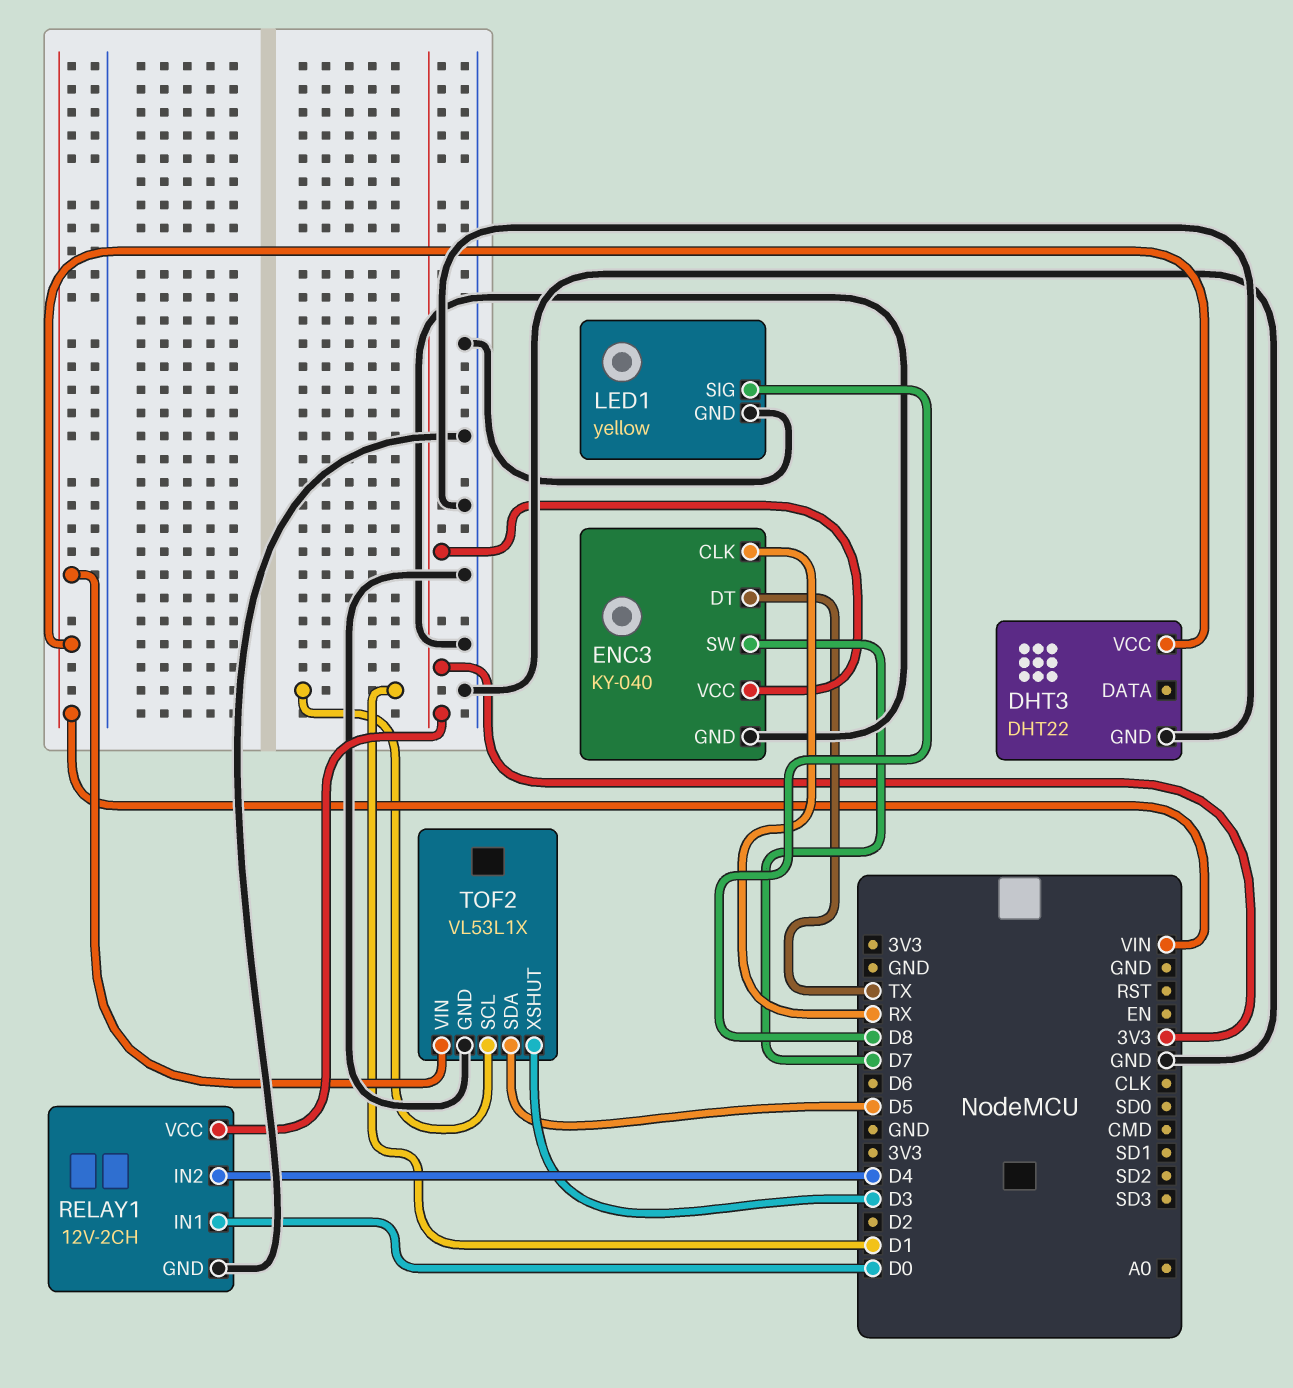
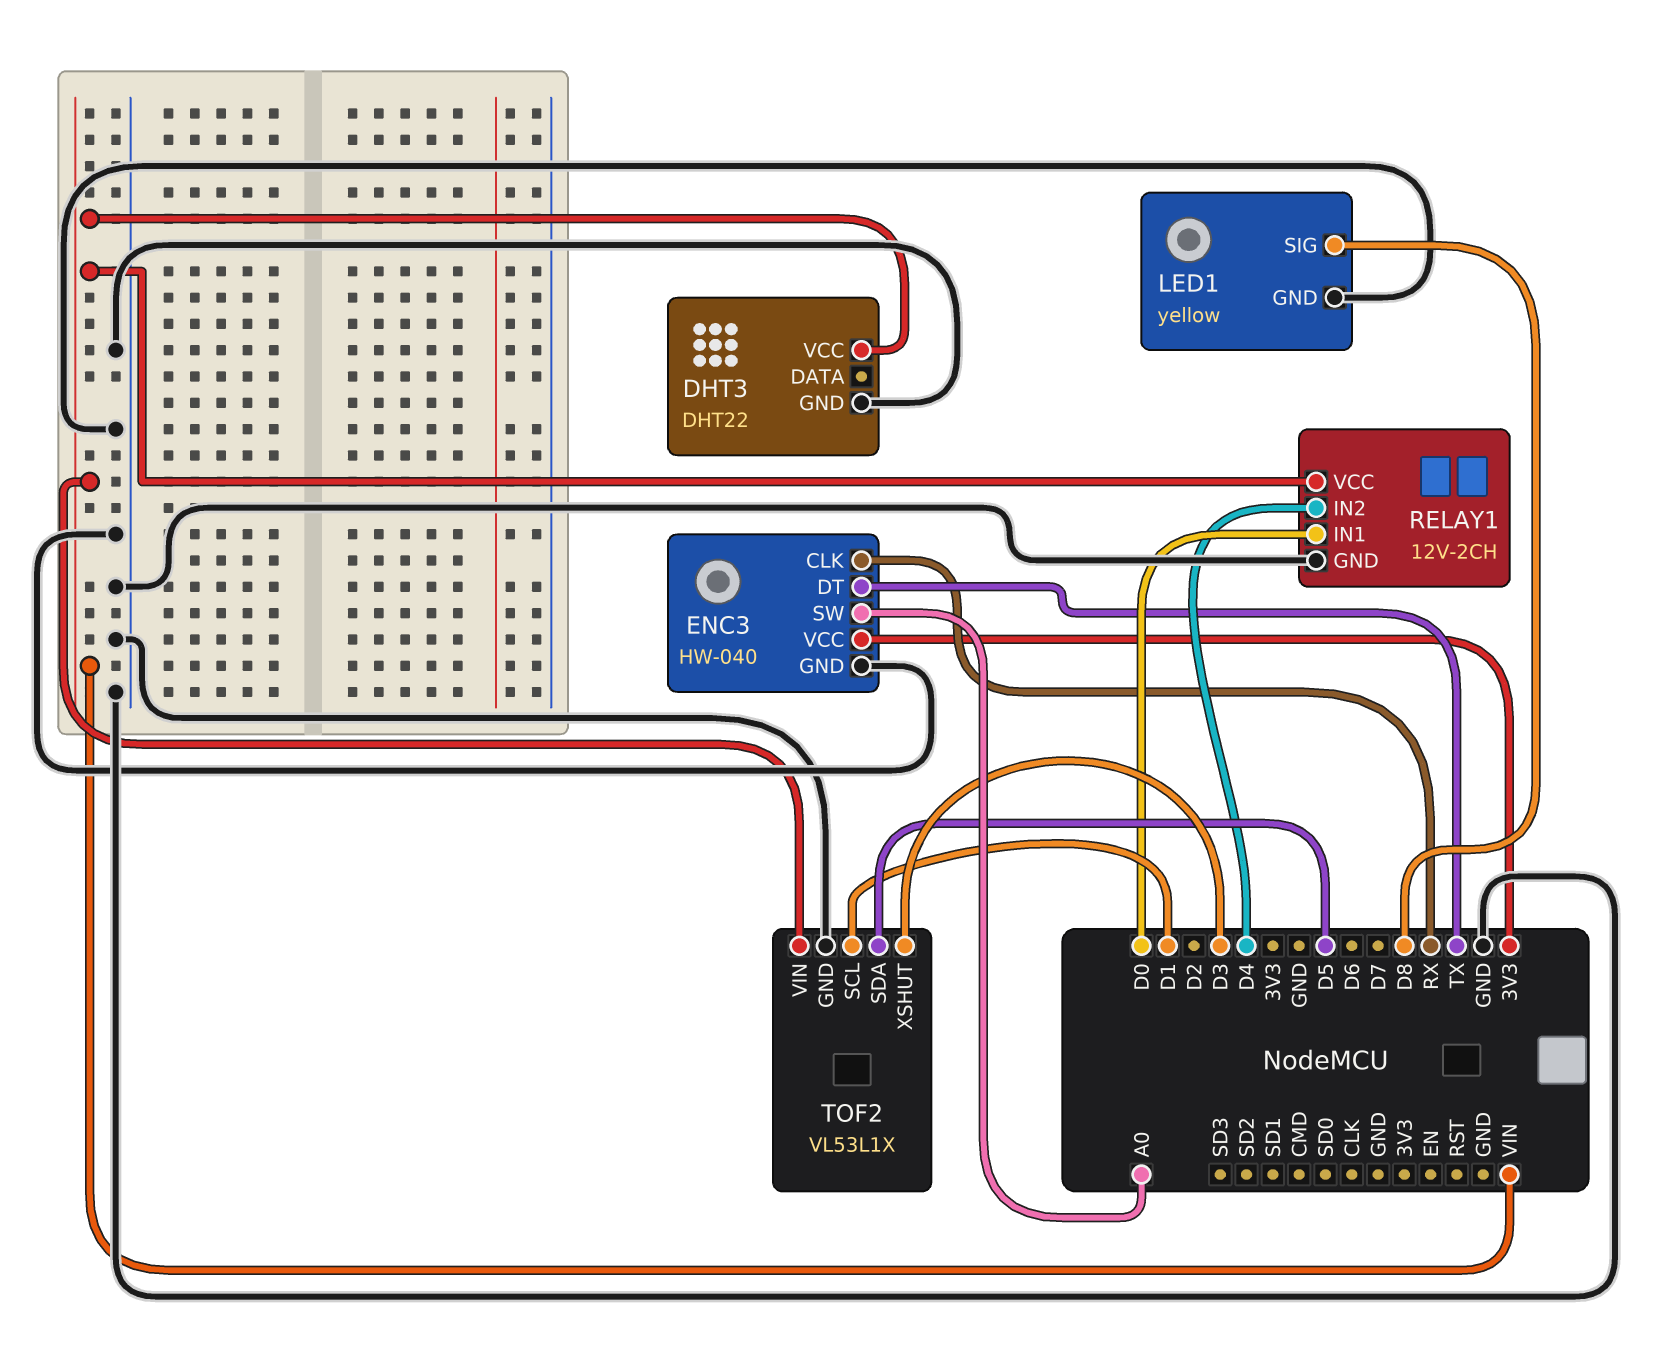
ENC3: KY-040 -> HW-040
ENC3 pin SW: D7 -> A0
RELAY1 pin VCC: 3V3 -> VIN

